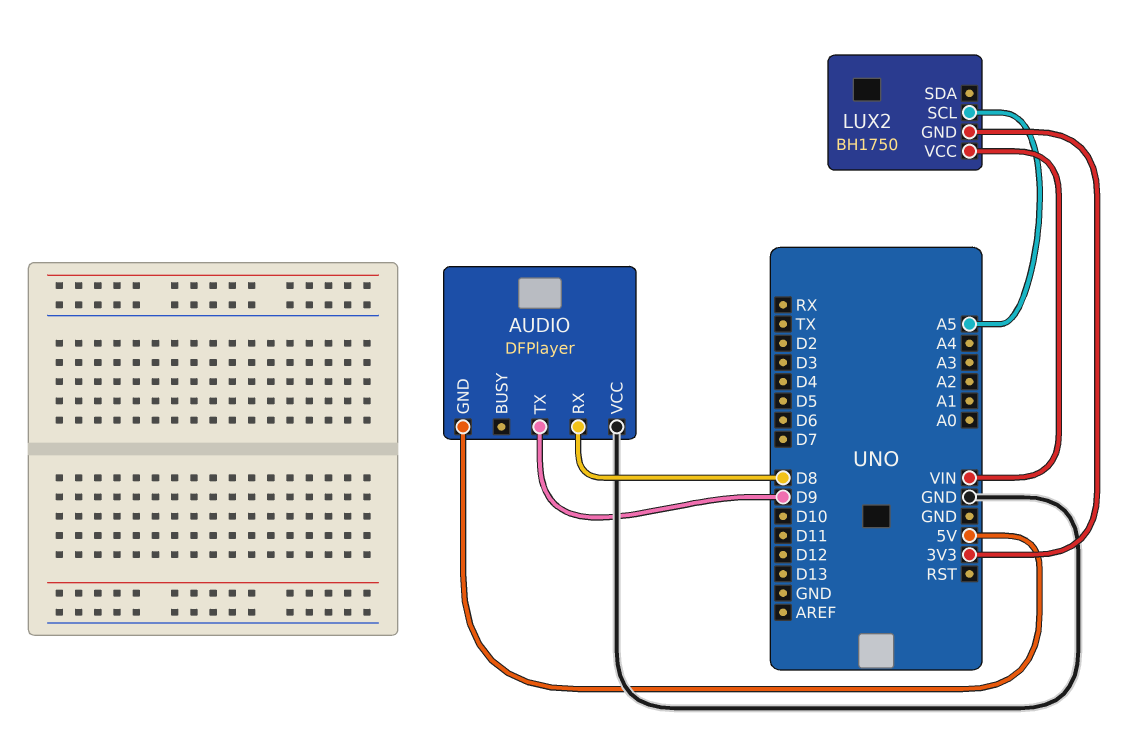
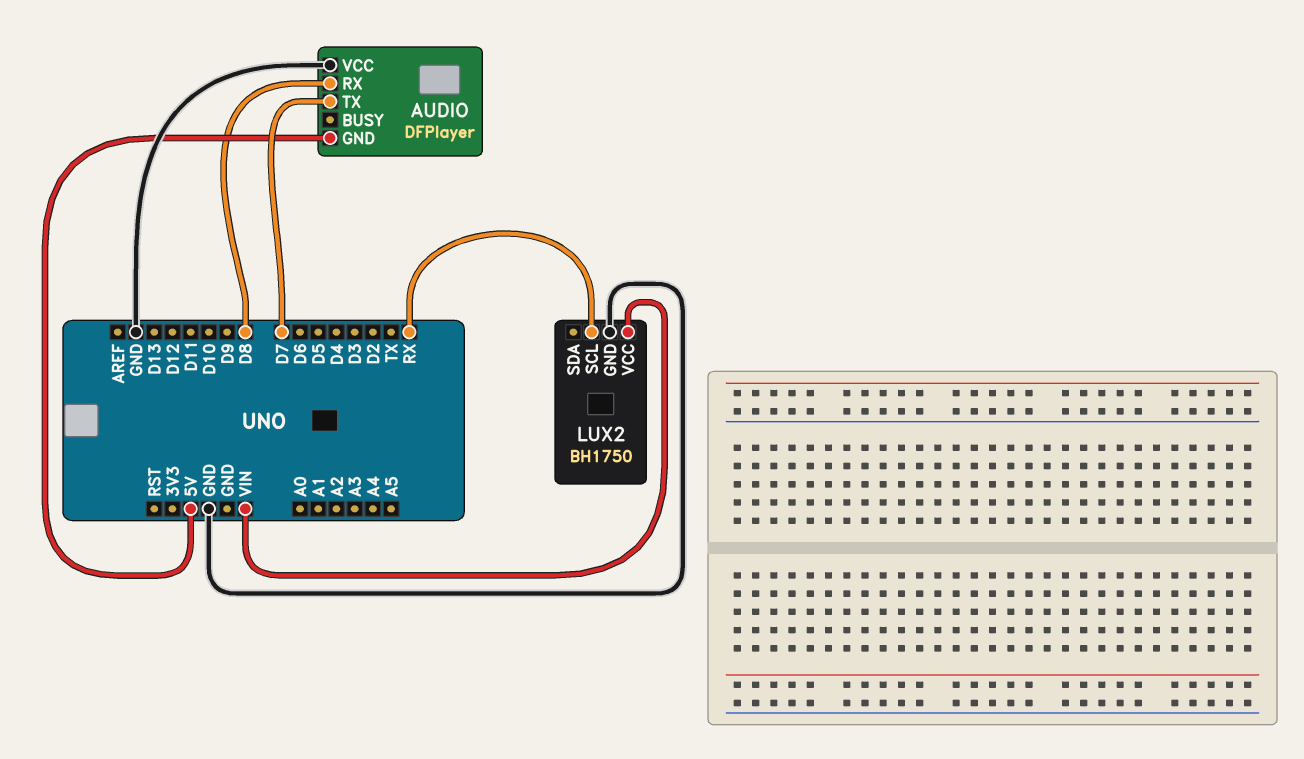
AUDIO pin TX: D9 -> D7
LUX2 pin GND: 3V3 -> GND
LUX2 pin SCL: A5 -> RX

